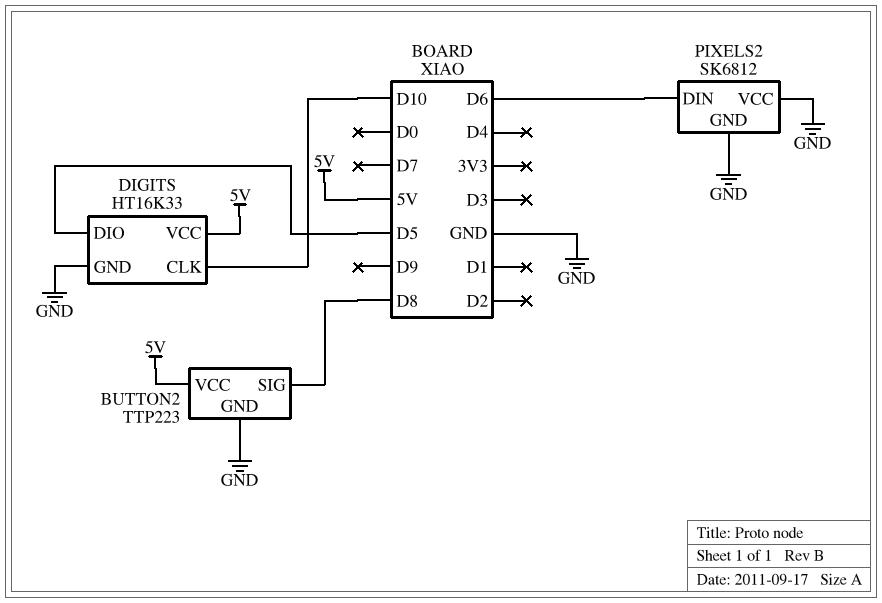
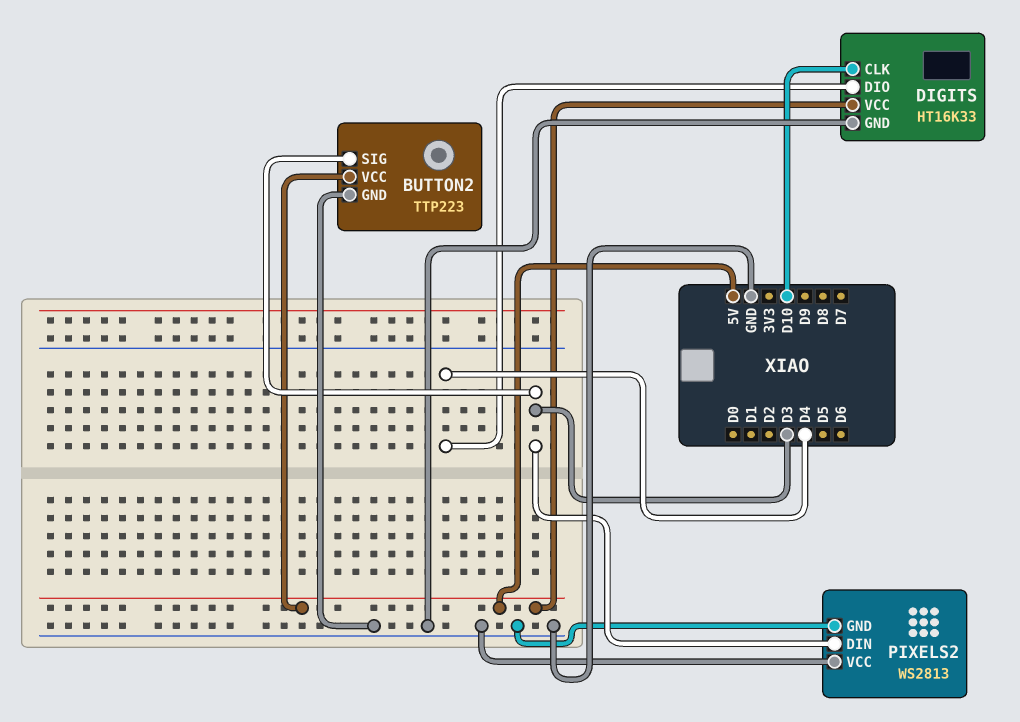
BUTTON2 pin SIG: D8 -> D3
DIGITS pin DIO: D5 -> D4
PIXELS2: SK6812 -> WS2813
PIXELS2 pin DIN: D6 -> D3

